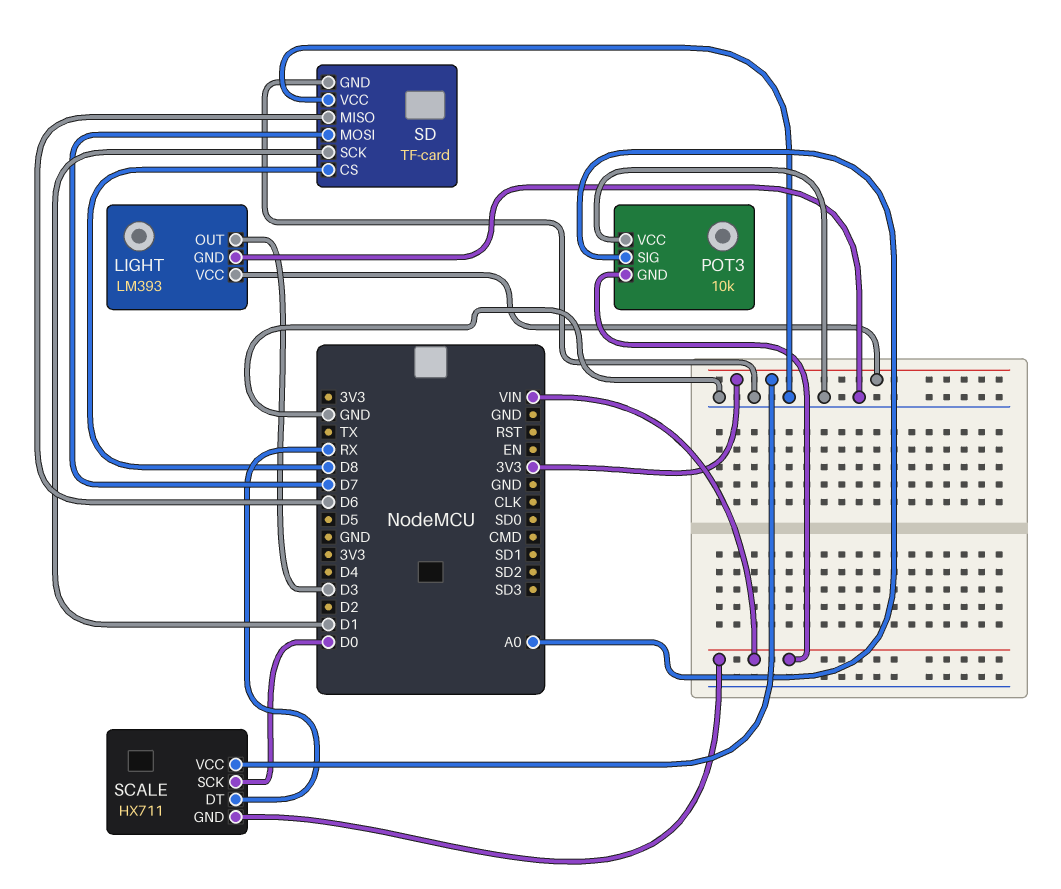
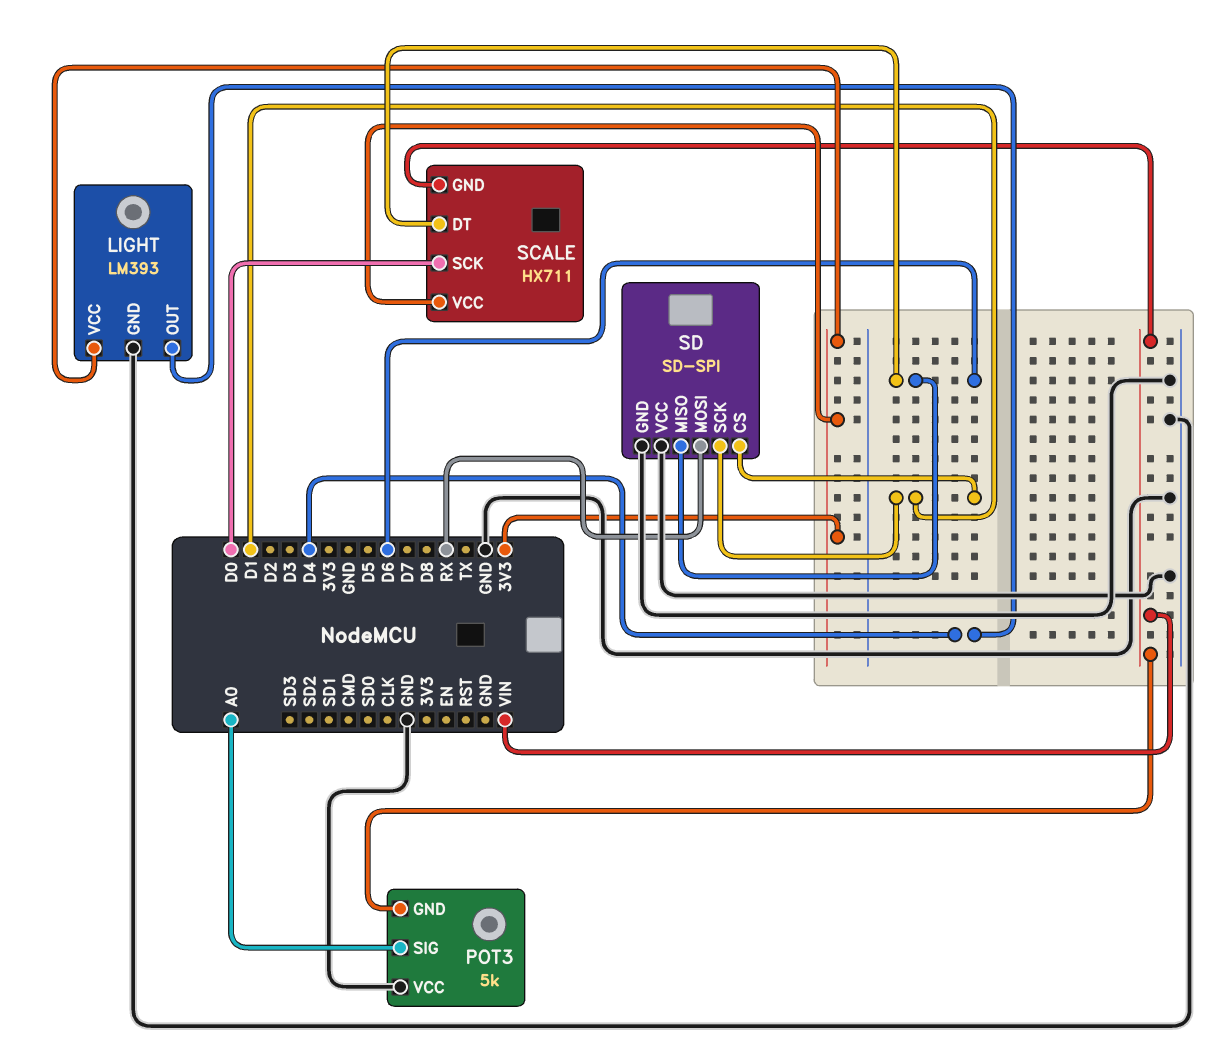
LIGHT pin OUT: D3 -> D4
POT3: 10k -> 5k
SCALE pin DT: RX -> D6
SD: TF-card -> SD-SPI
SD pin CS: D8 -> D1
SD pin MOSI: D7 -> RX

